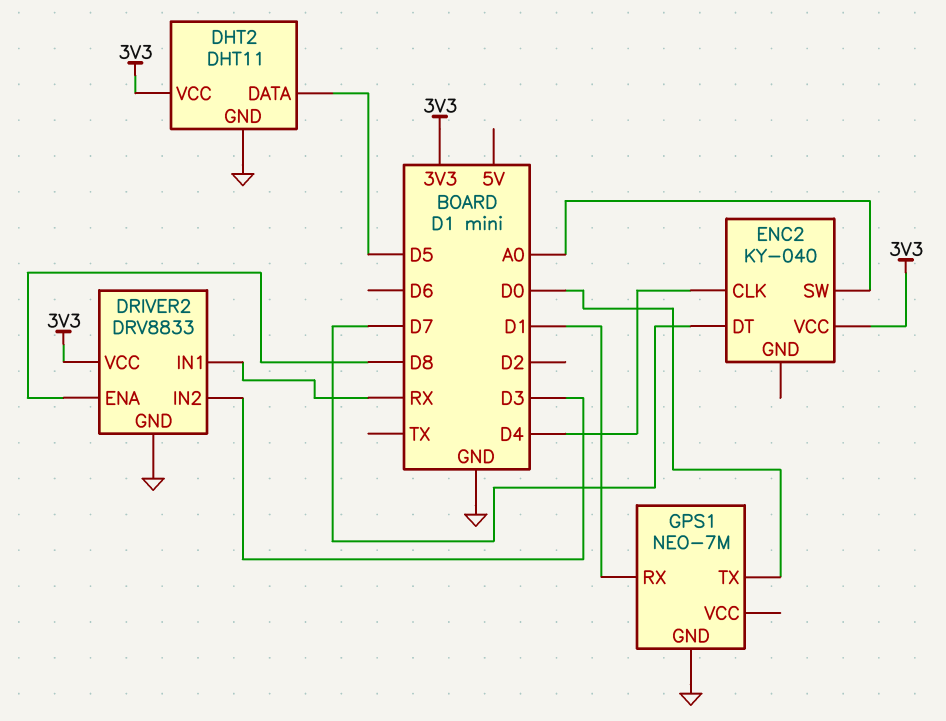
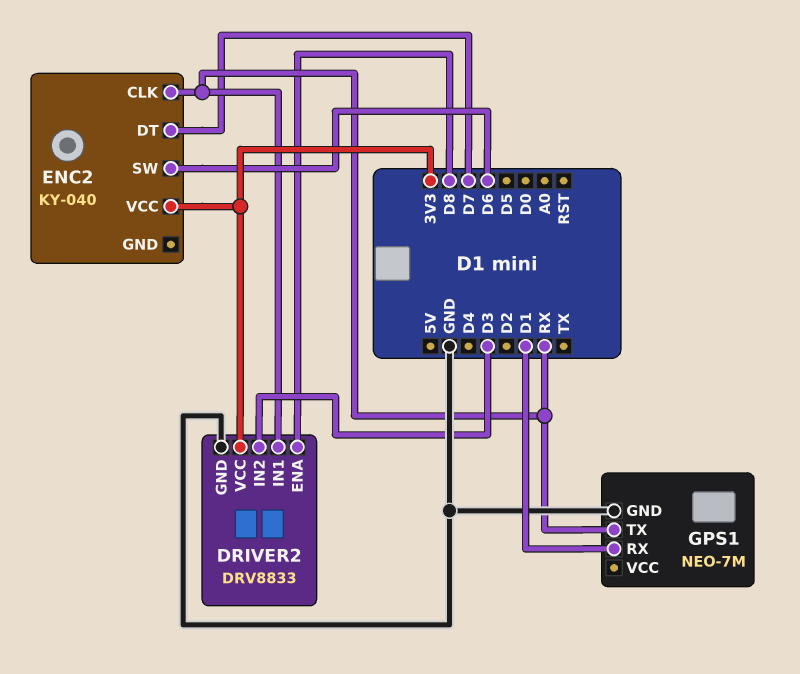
DHT2: DHT11 -> none
DHT2 pin DATA: D5 -> none
DHT2 pin GND: GND -> none
DHT2 pin VCC: 3V3 -> none
ENC2 pin CLK: D4 -> RX
ENC2 pin SW: A0 -> D6
GPS1 pin TX: D0 -> RX

